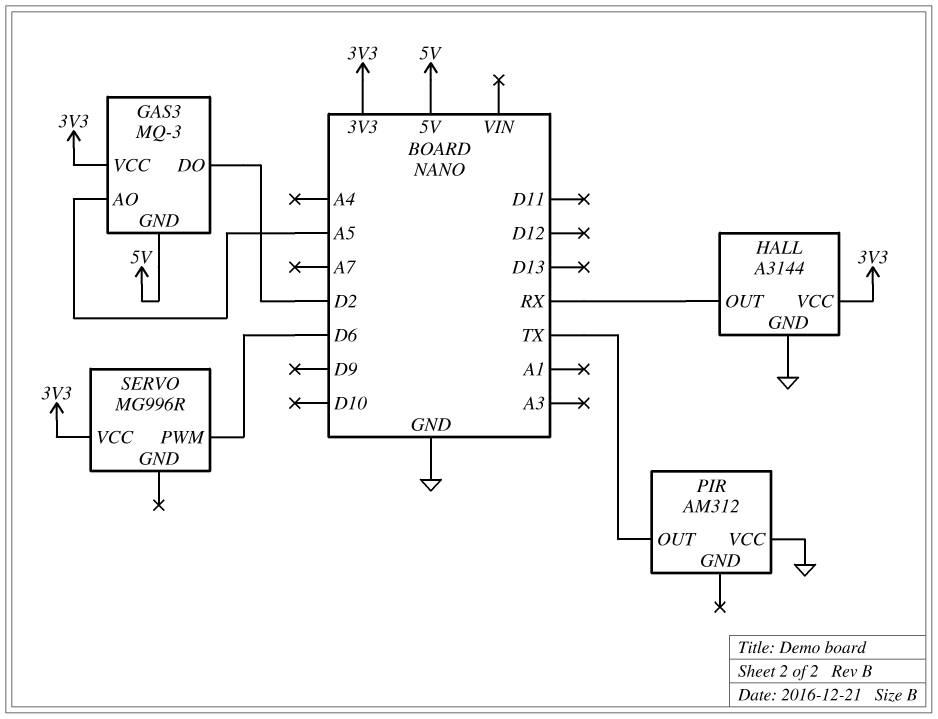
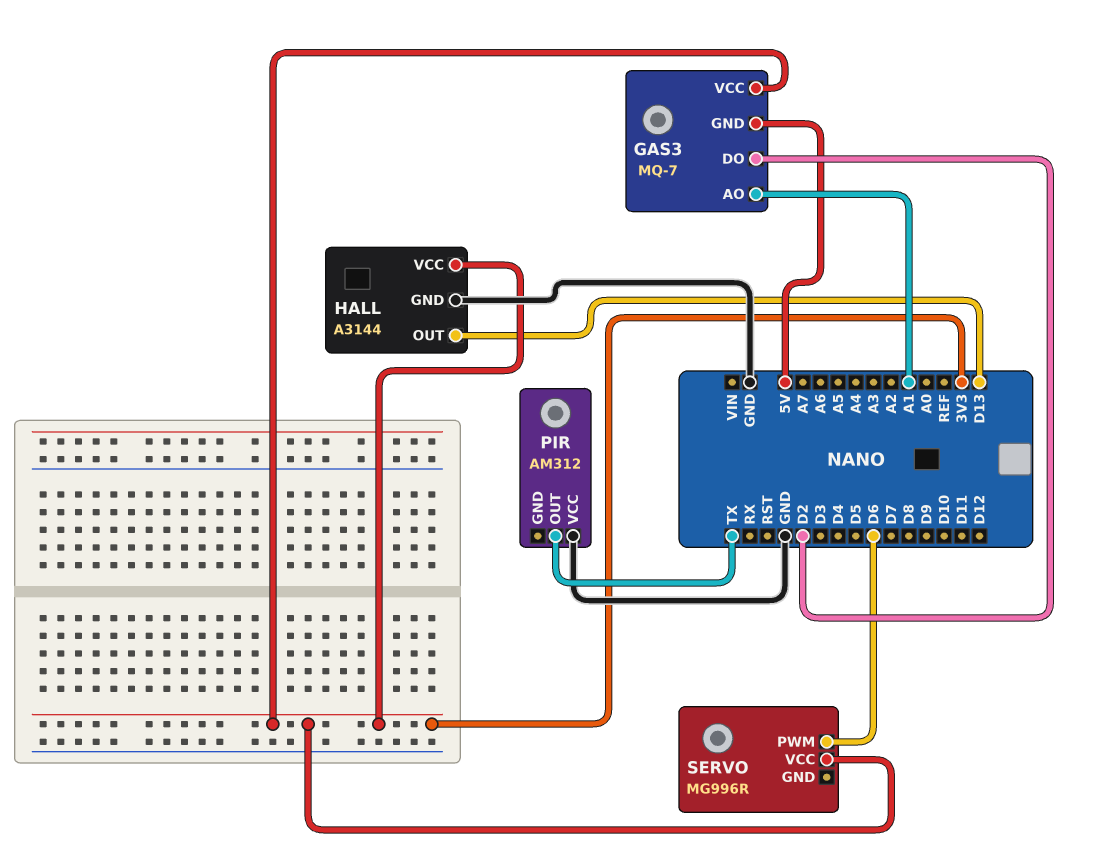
GAS3: MQ-3 -> MQ-7
GAS3 pin AO: A5 -> A1
HALL pin OUT: RX -> D13

